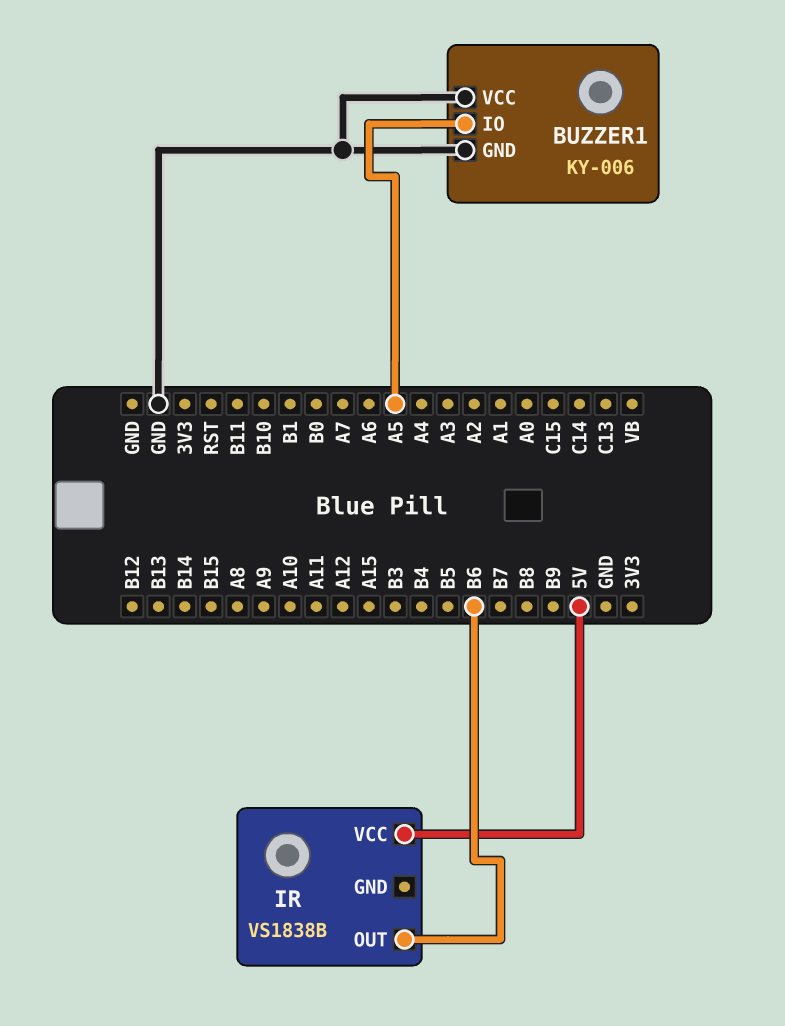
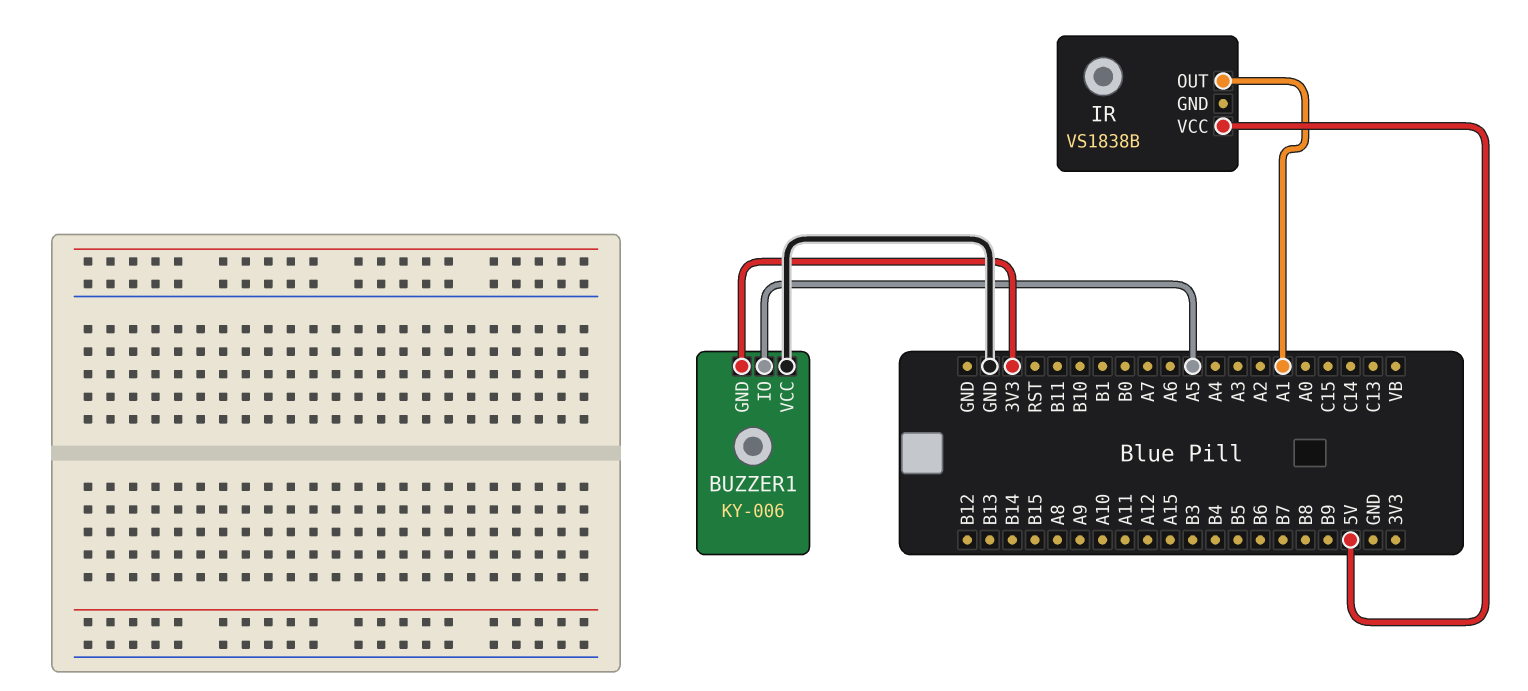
BUZZER1 pin GND: GND -> 3V3
IR pin OUT: B6 -> A1

